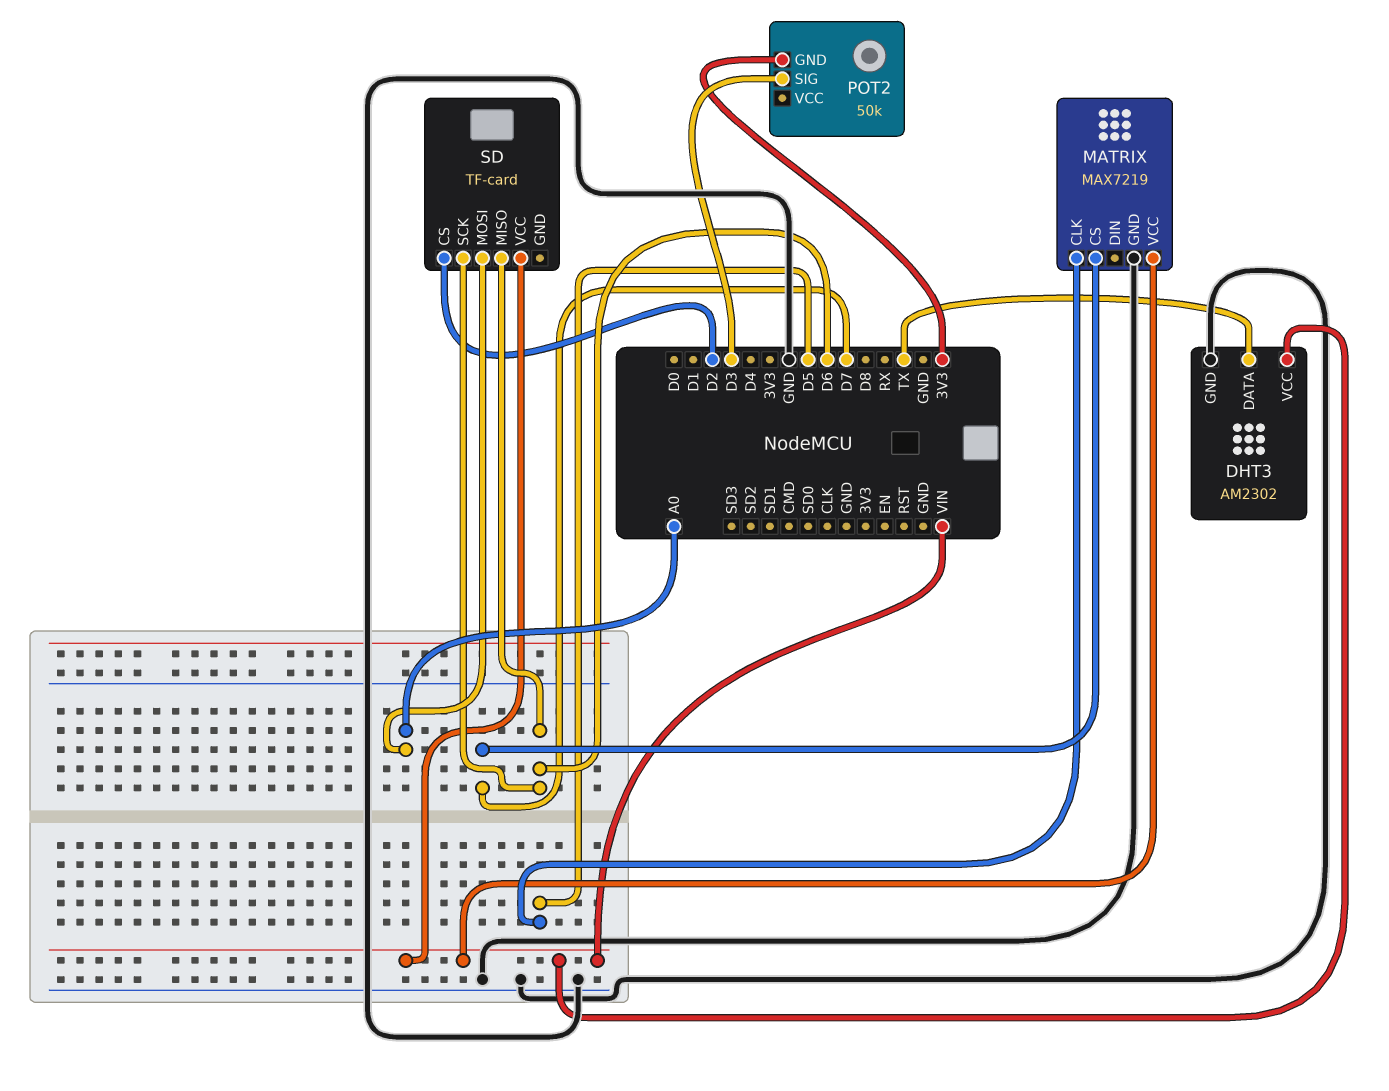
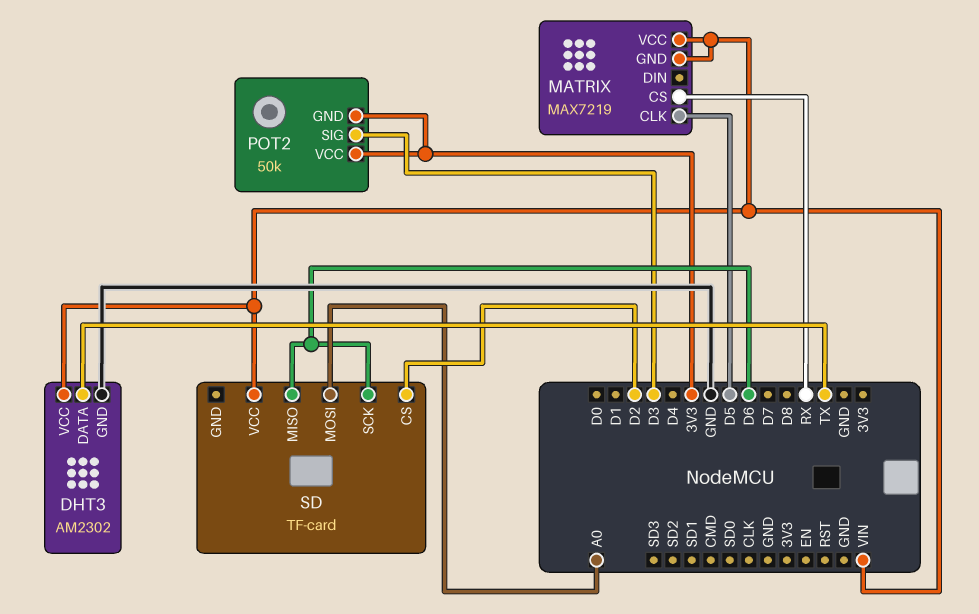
MATRIX pin CS: D7 -> RX
MATRIX pin GND: GND -> VIN
POT2 pin VCC: none -> 3V3

